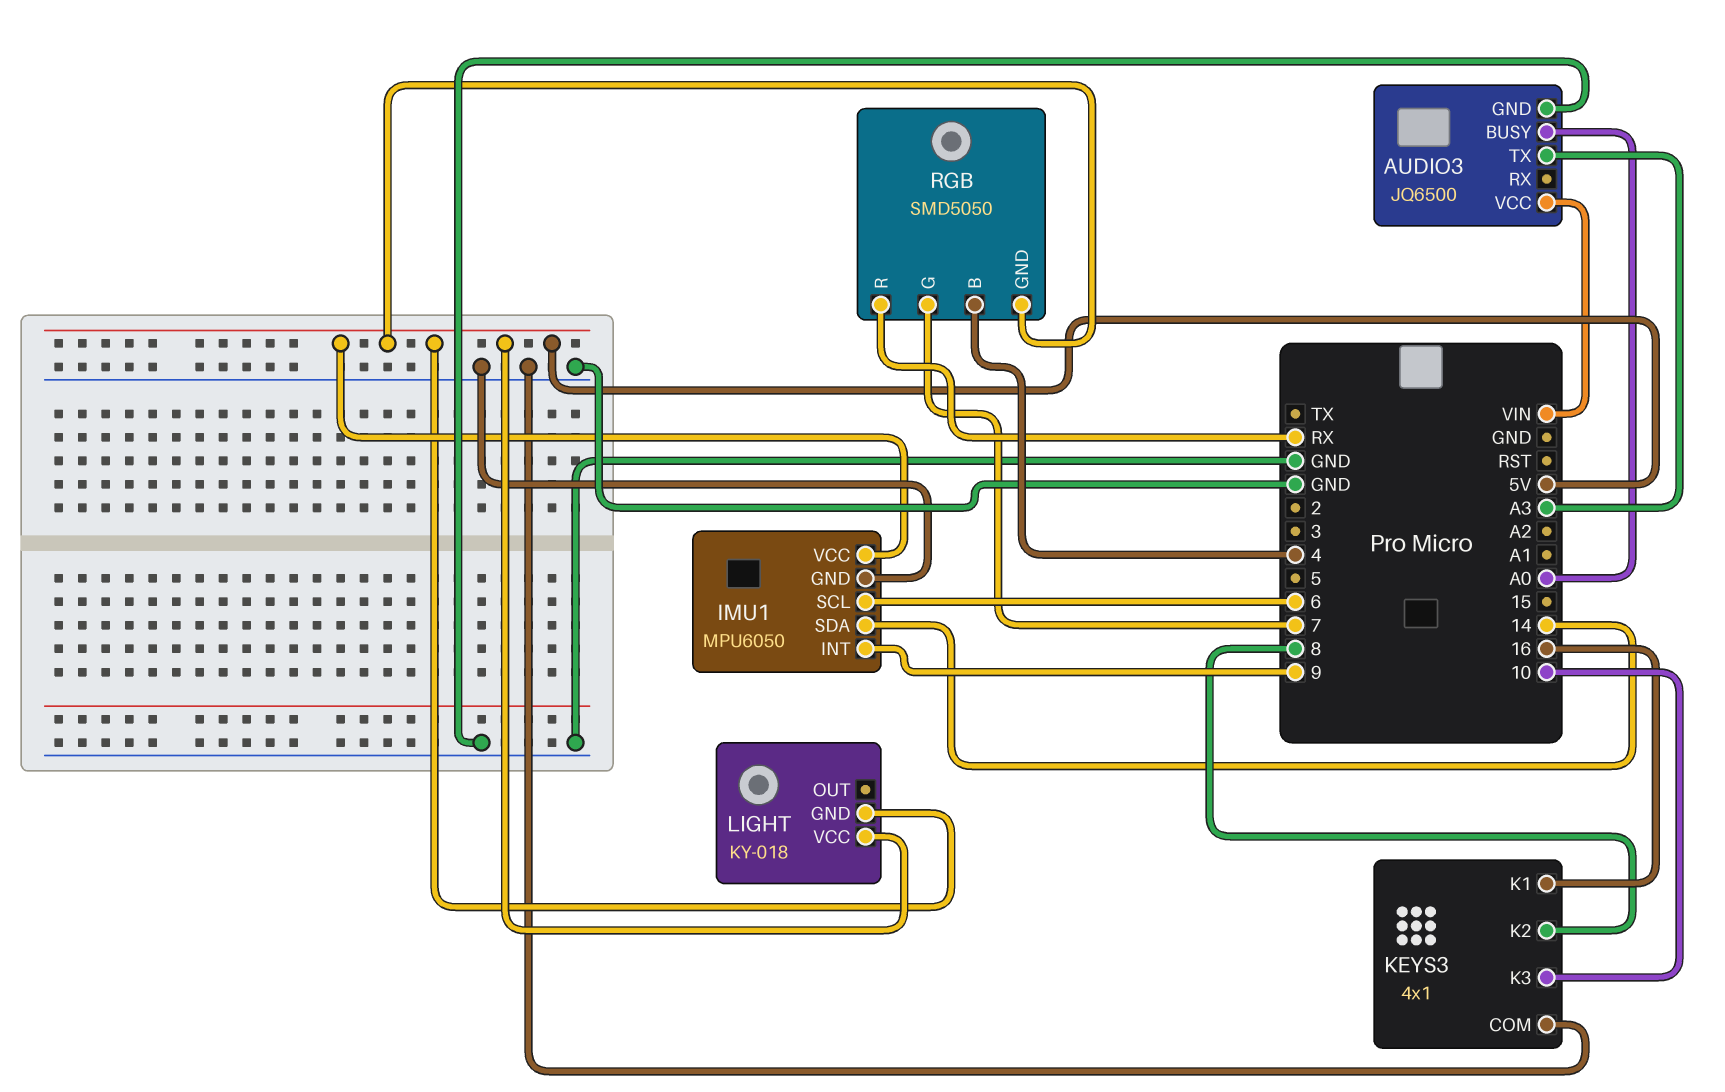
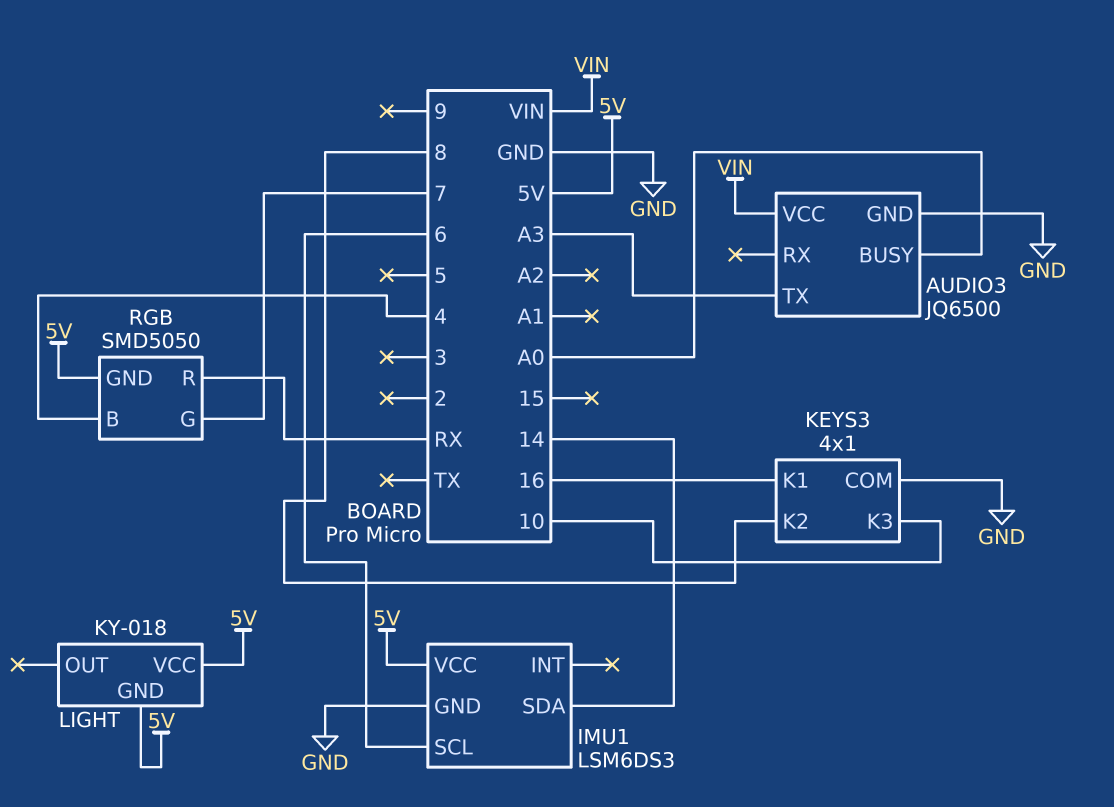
IMU1: MPU6050 -> LSM6DS3
IMU1 pin INT: 9 -> none

